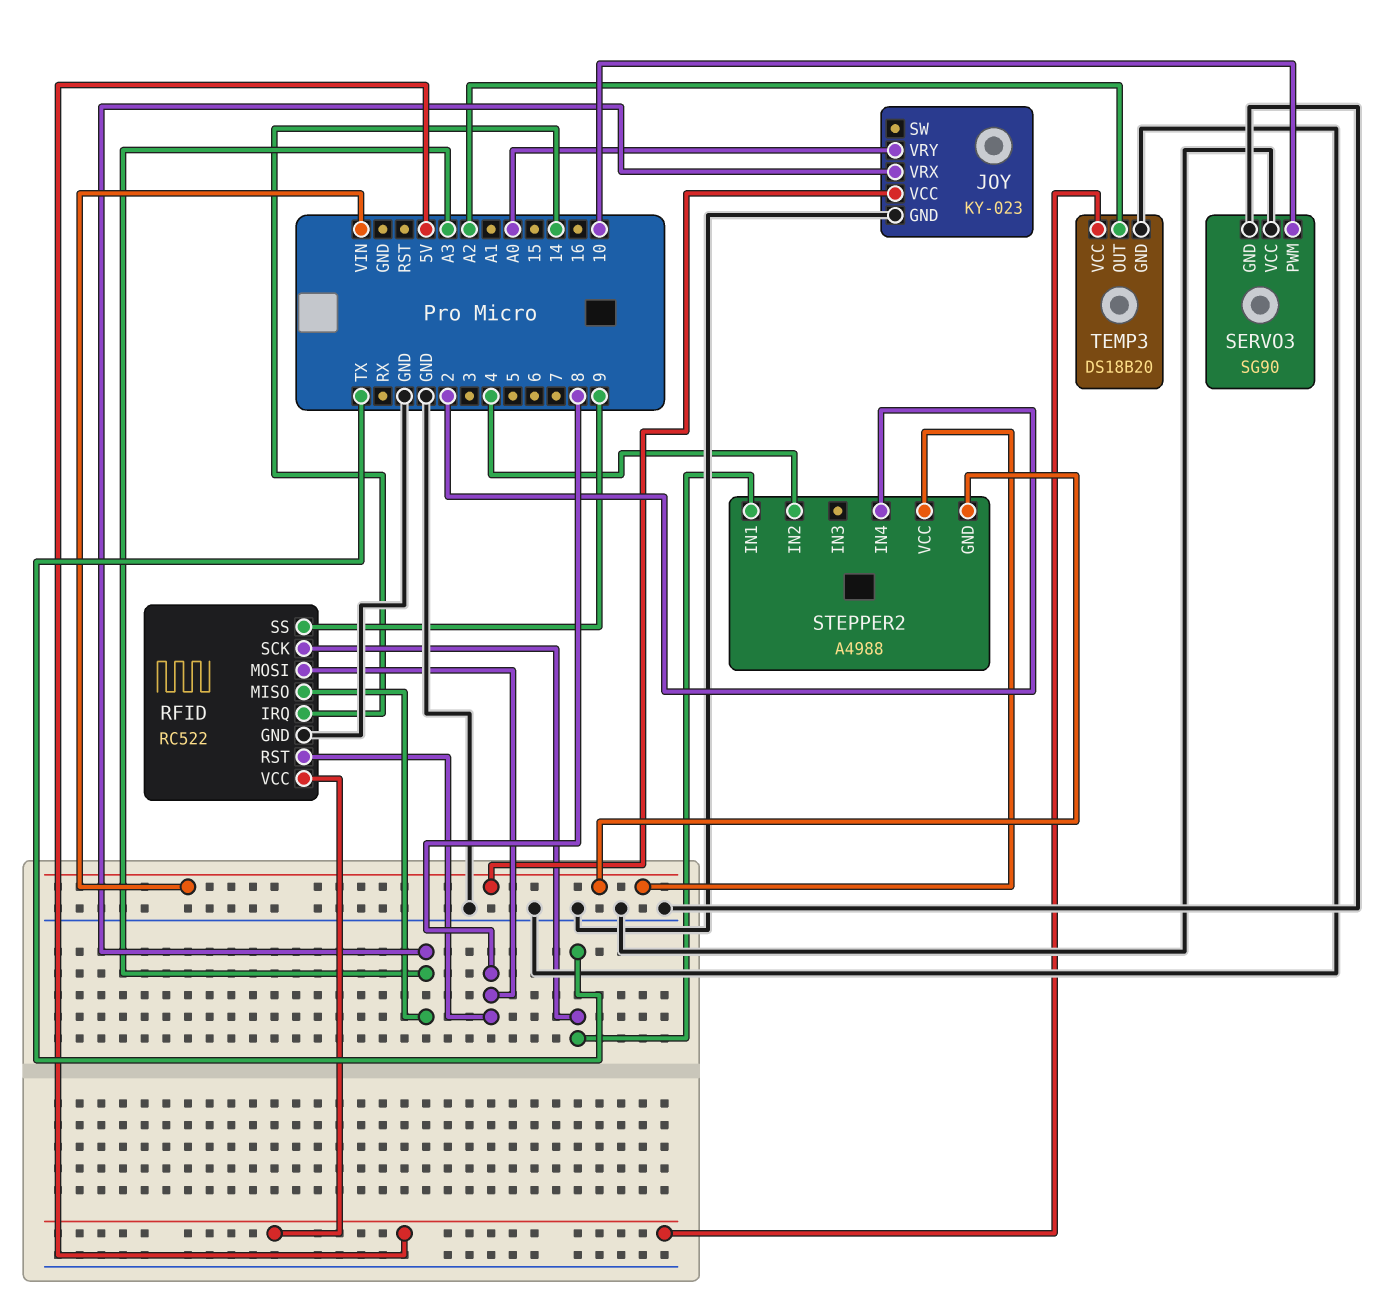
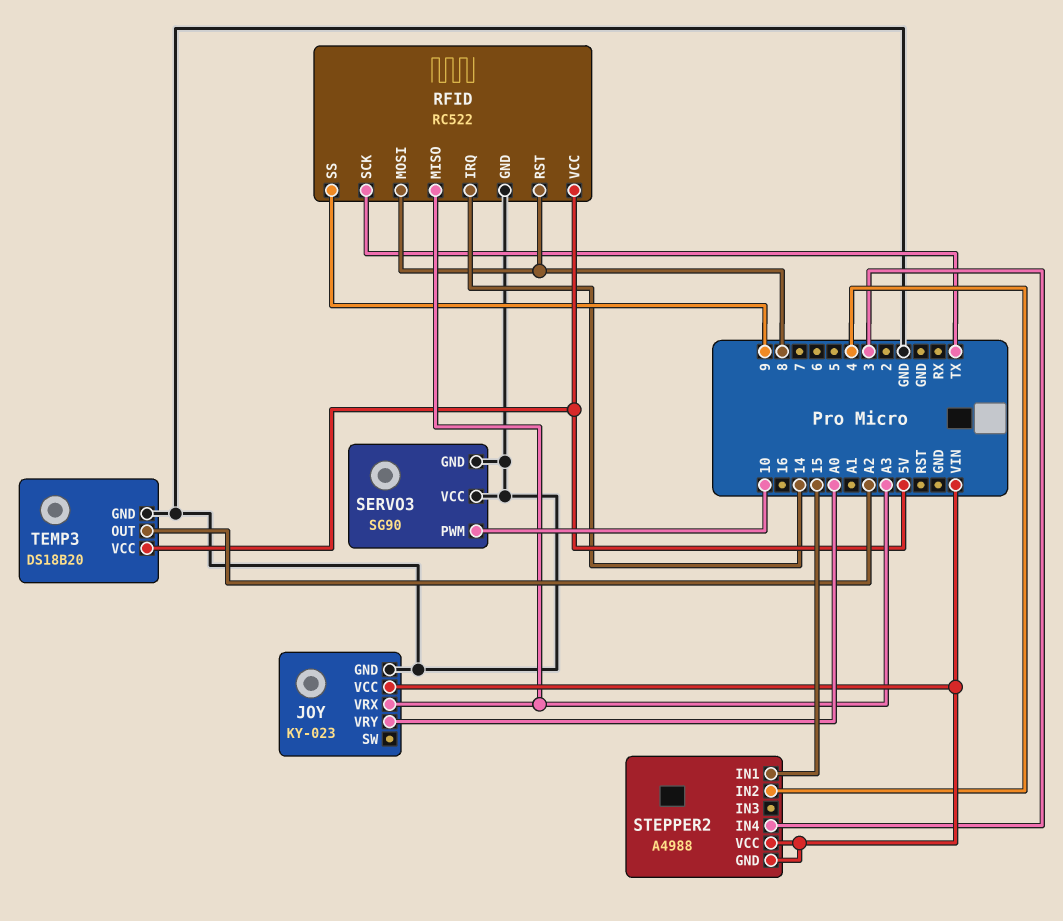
STEPPER2 pin IN1: TX -> 15
STEPPER2 pin IN4: 2 -> 3

